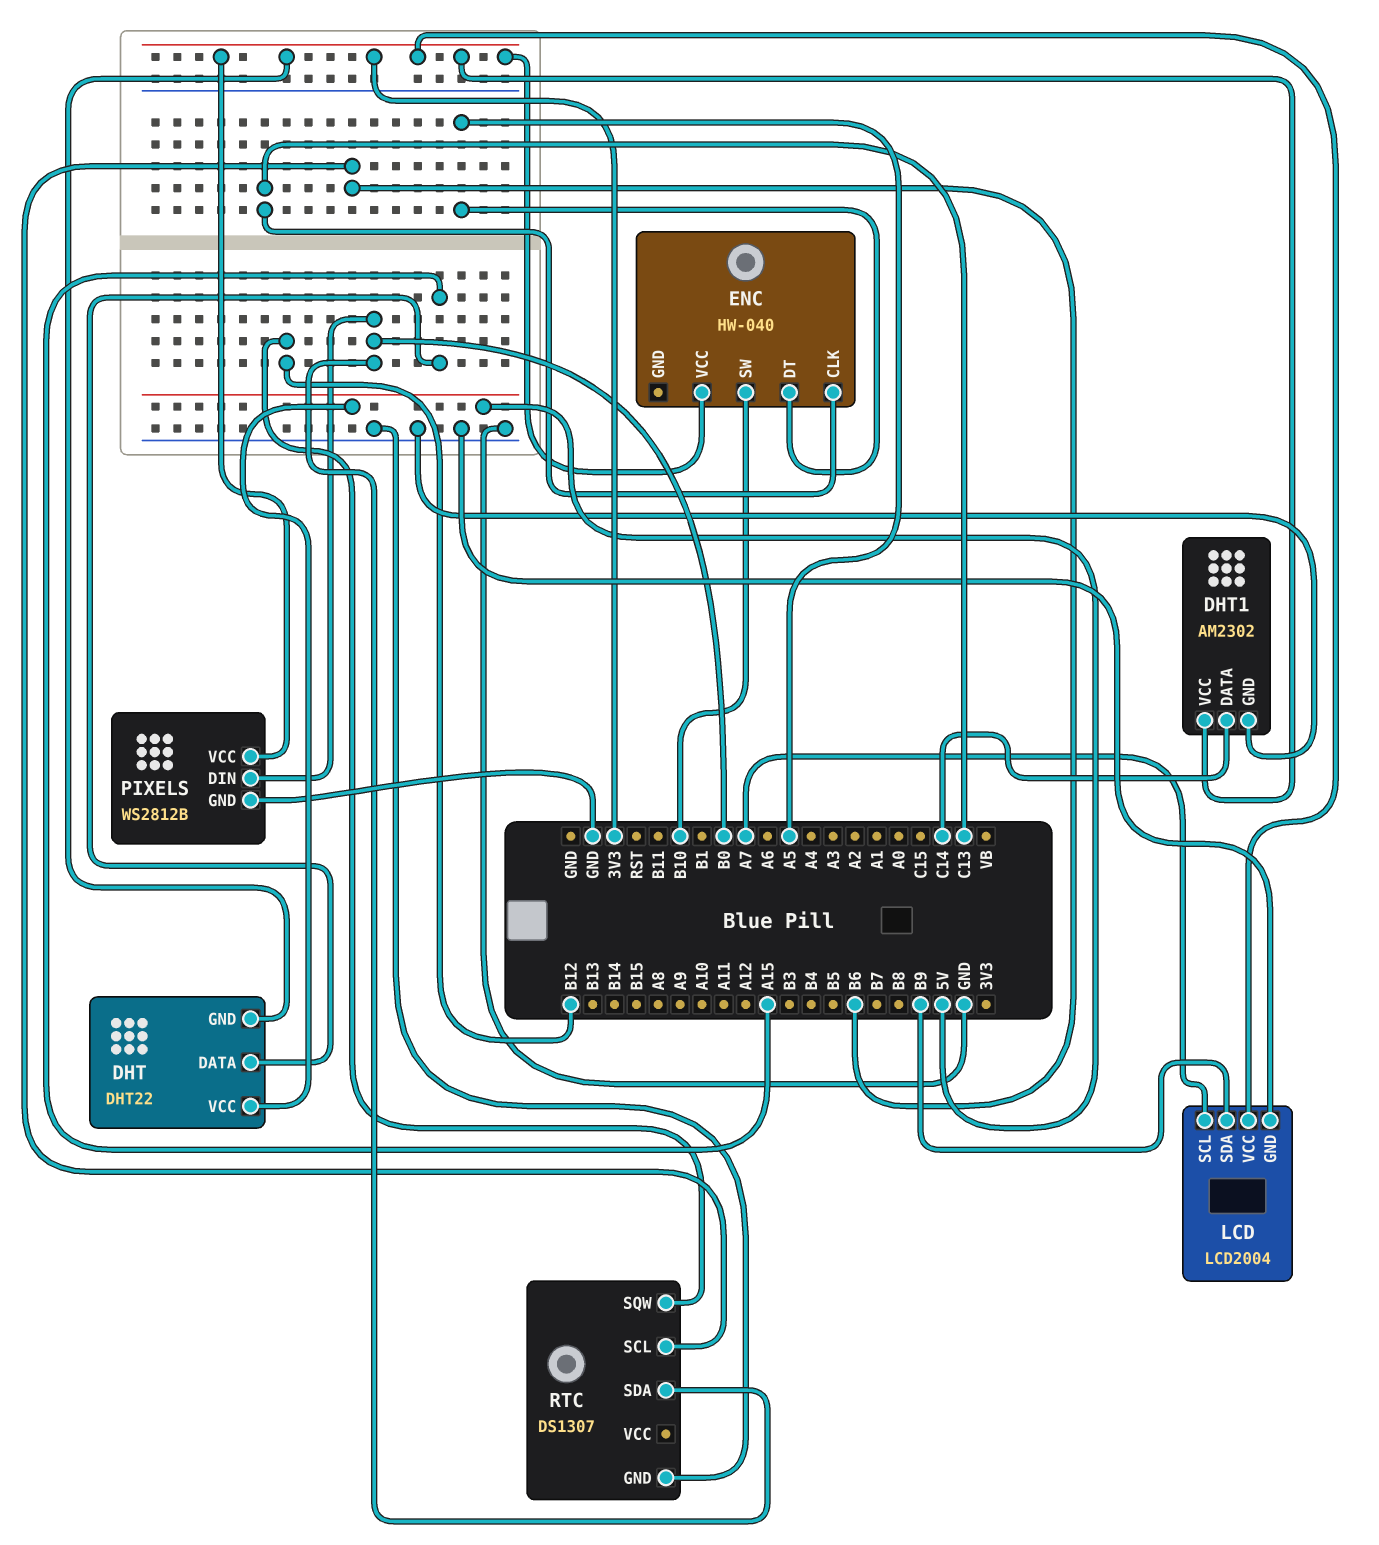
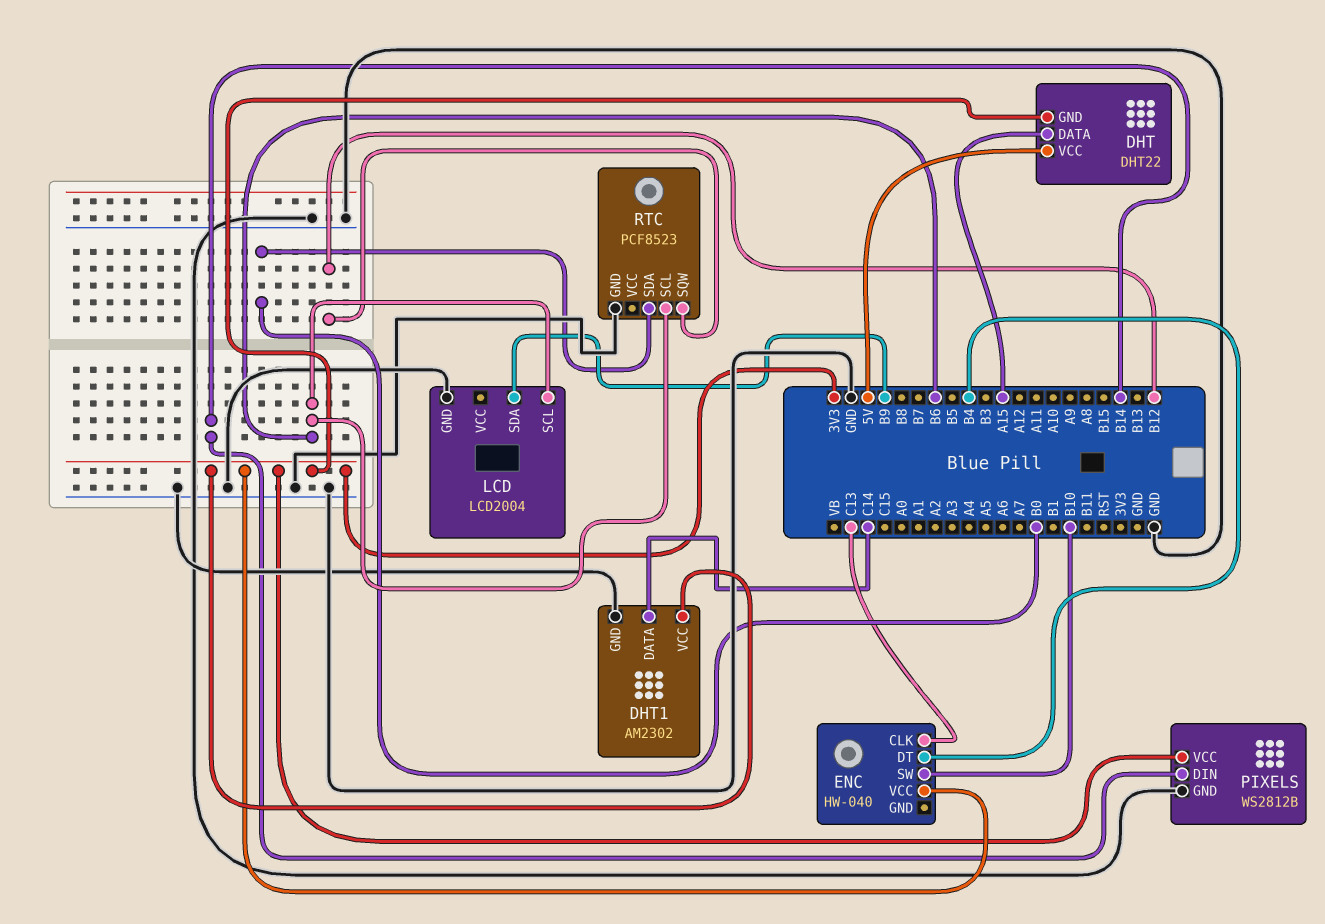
ENC pin DT: A5 -> B4
LCD pin SCL: A7 -> B6
LCD pin VCC: 3V3 -> none
PIXELS pin DIN: B0 -> B14
RTC: DS1307 -> PCF8523

